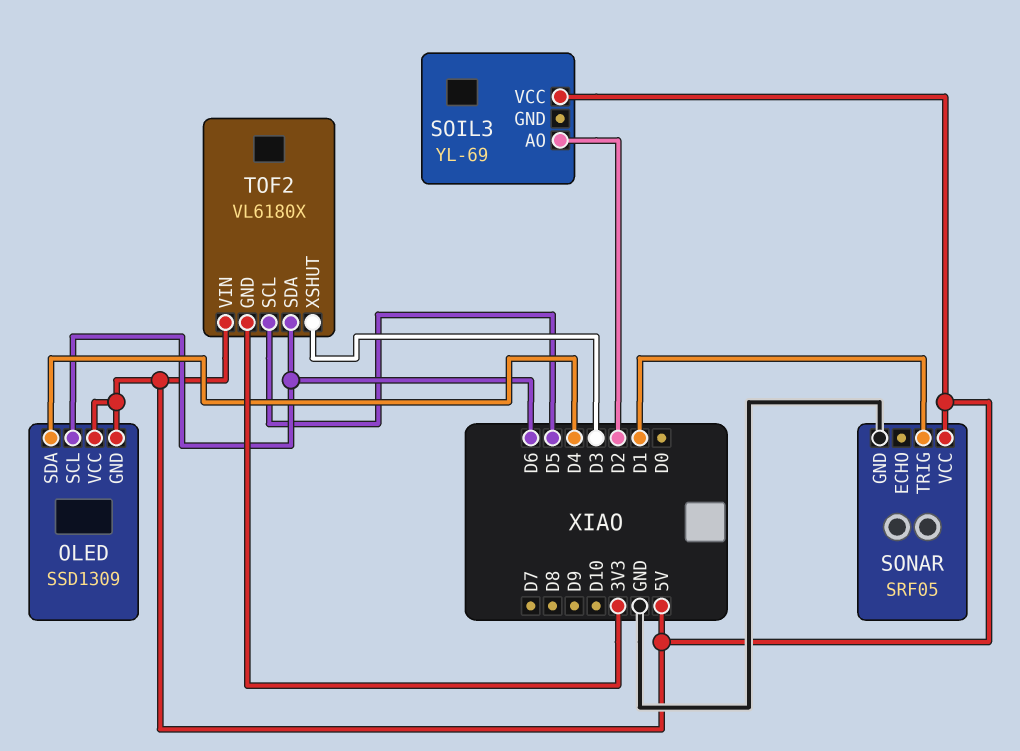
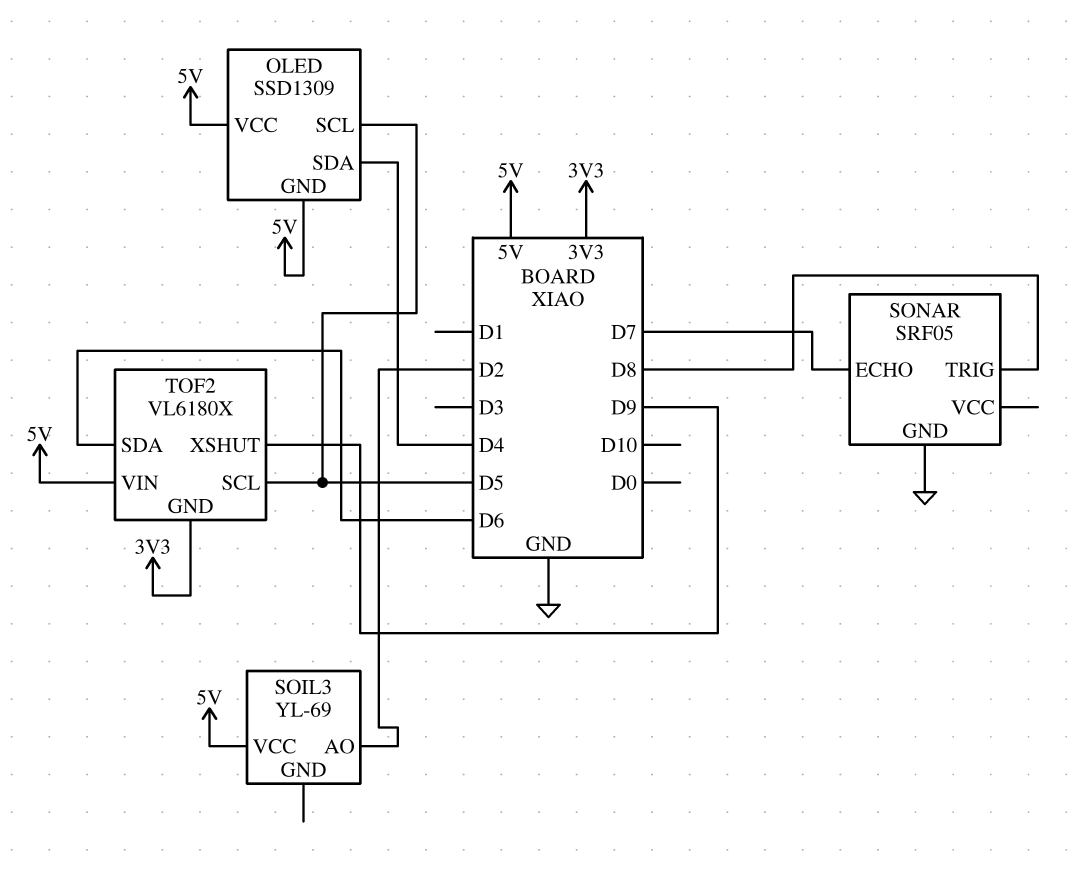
OLED pin SCL: D6 -> D5
SONAR pin ECHO: none -> D7
SONAR pin TRIG: D1 -> D8
SONAR pin VCC: 5V -> none
TOF2 pin XSHUT: D3 -> D9

